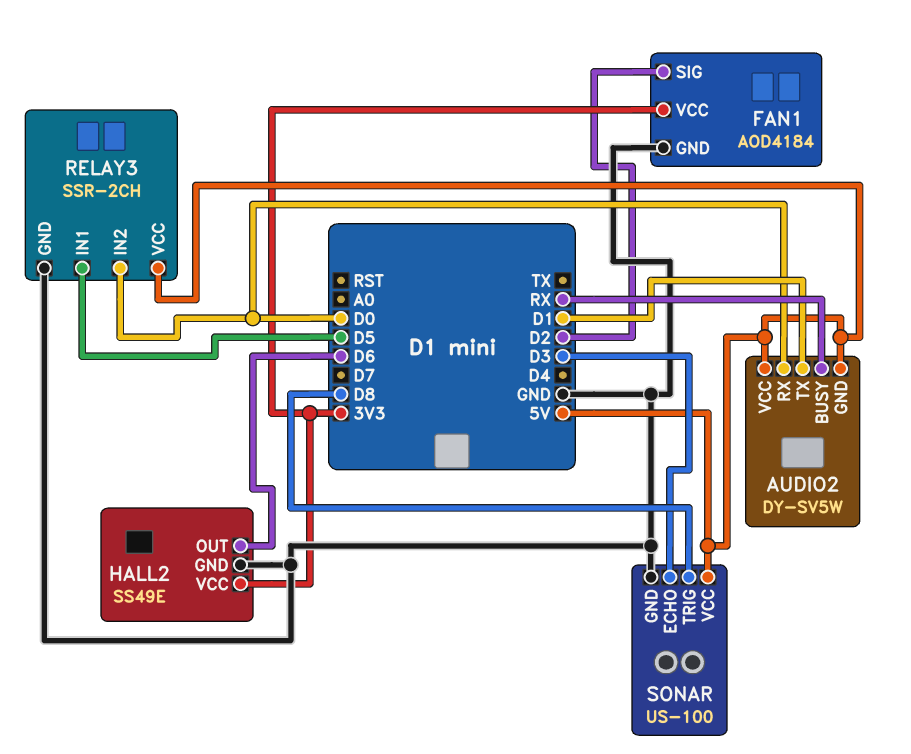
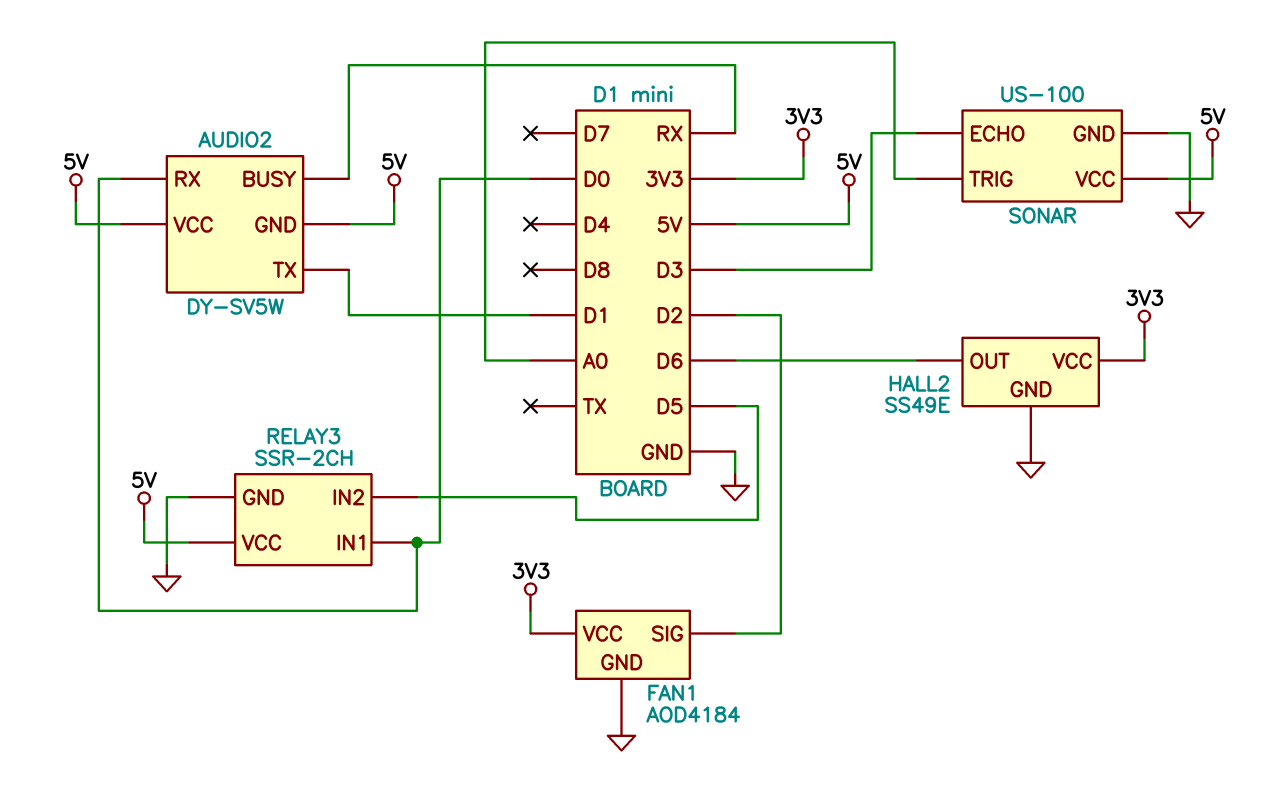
RELAY3 pin IN1: D5 -> D0
RELAY3 pin IN2: D0 -> D5
SONAR pin TRIG: D8 -> A0

